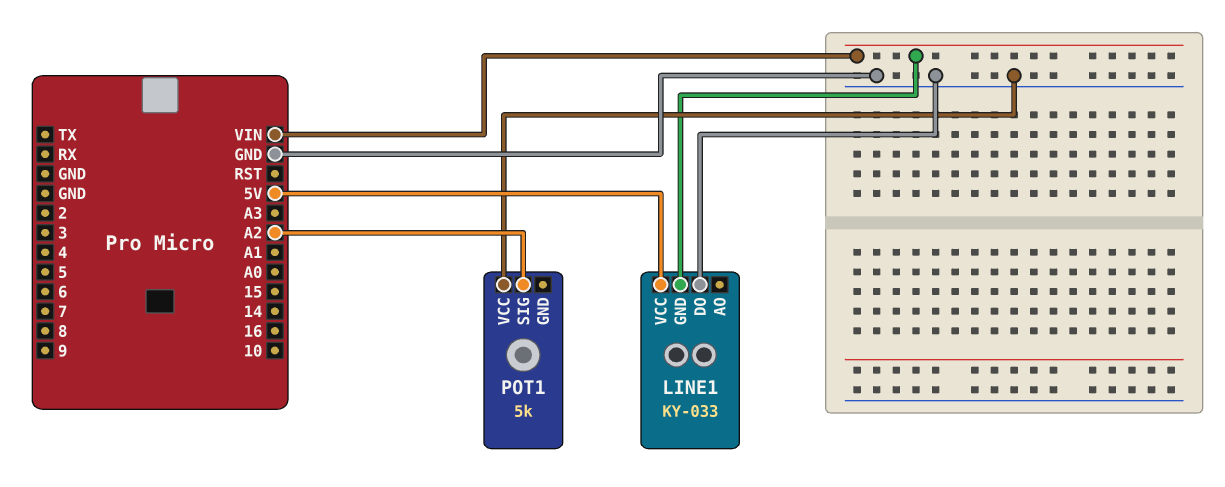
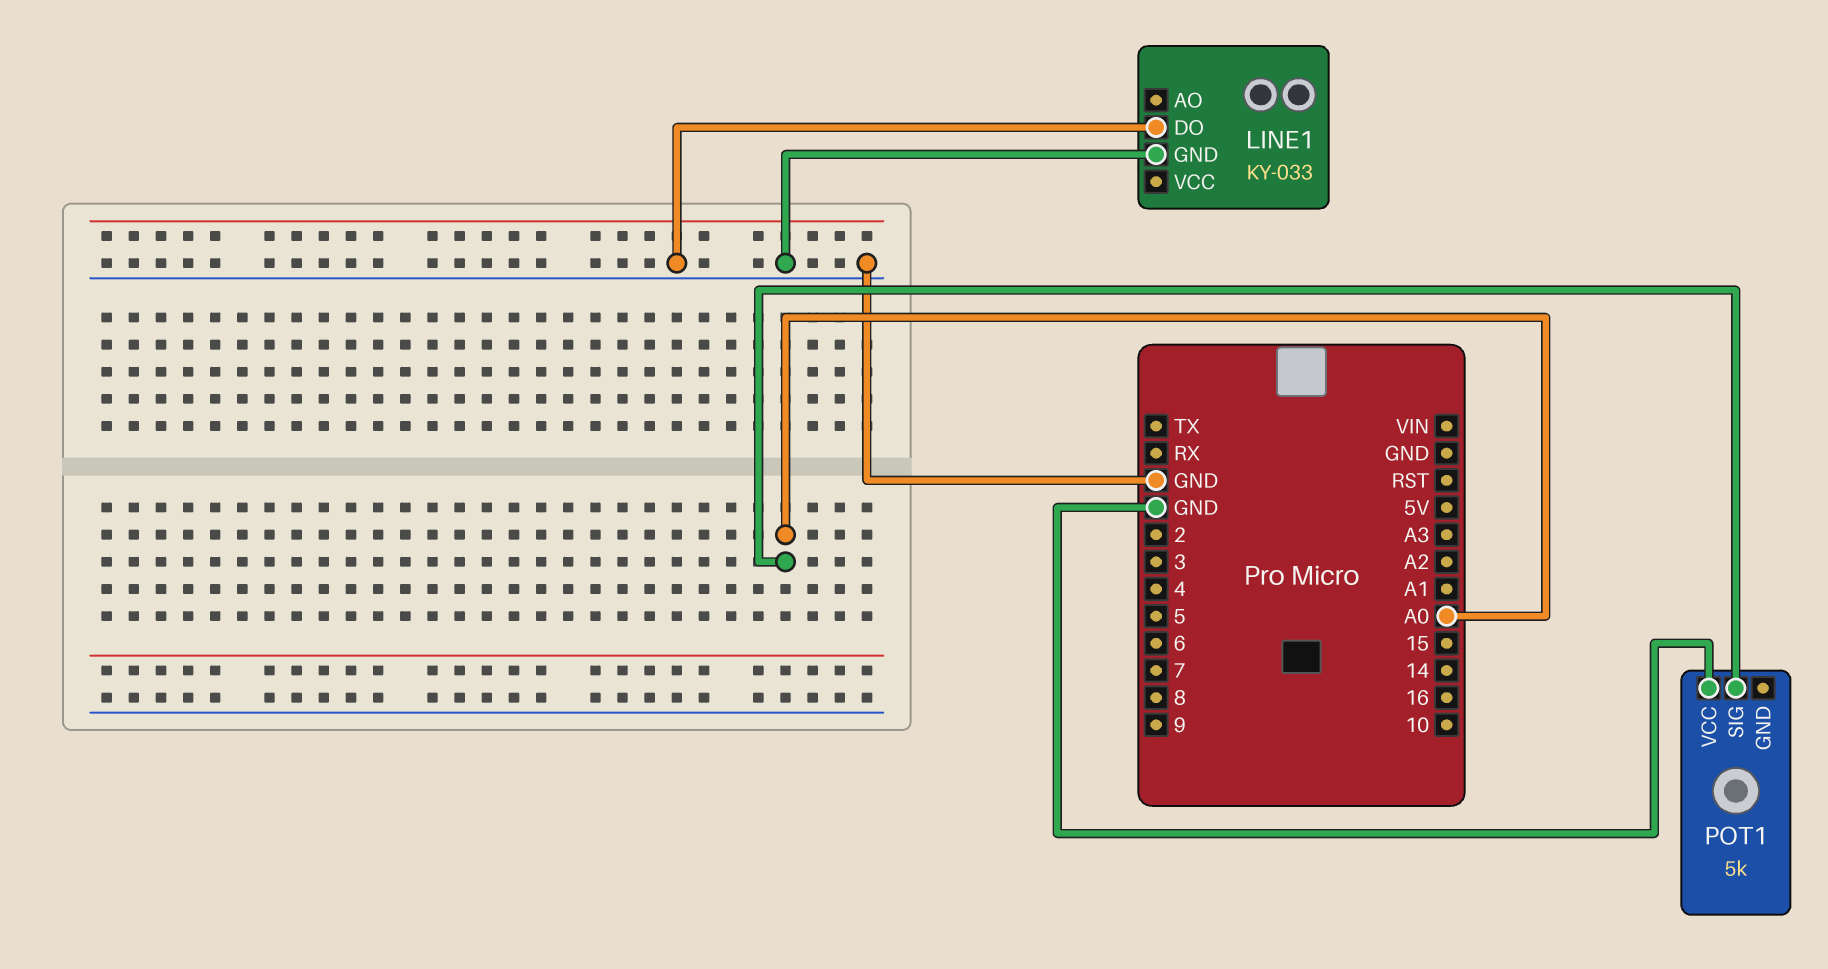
LINE1 pin GND: VIN -> GND
LINE1 pin VCC: 5V -> none
POT1 pin SIG: A2 -> A0

